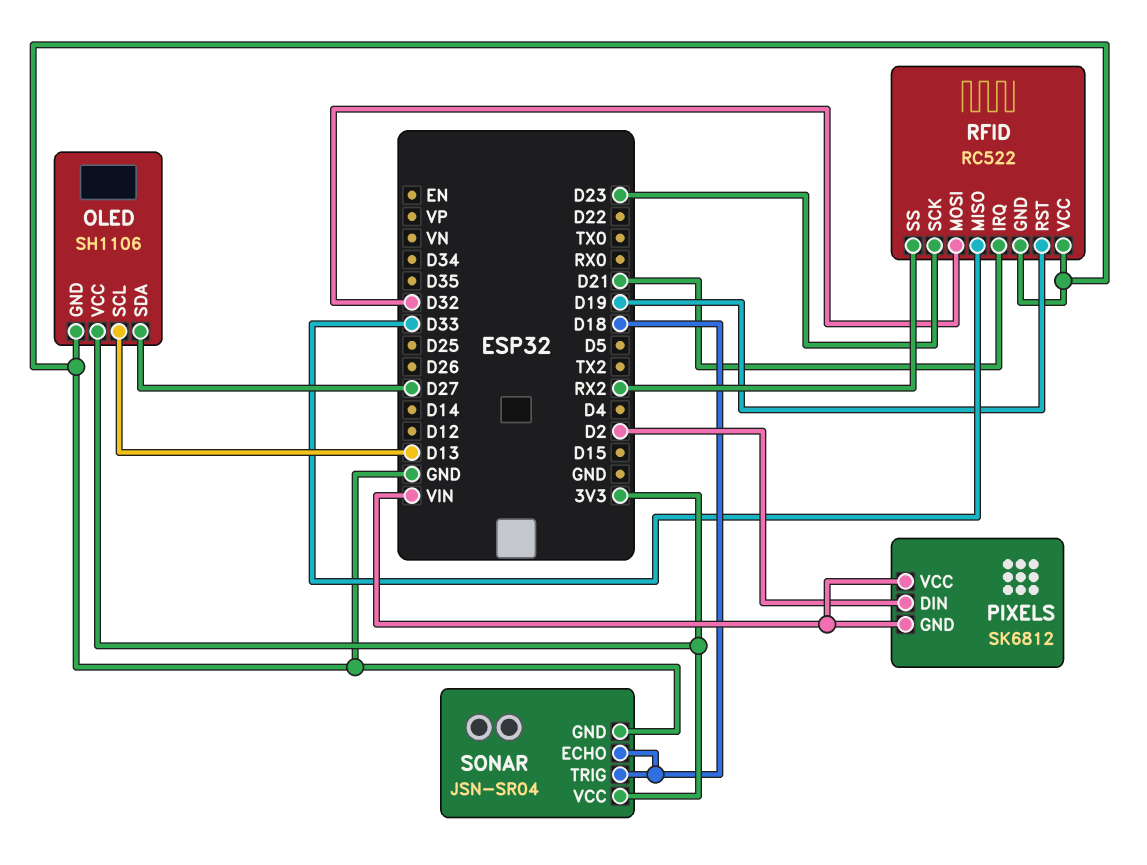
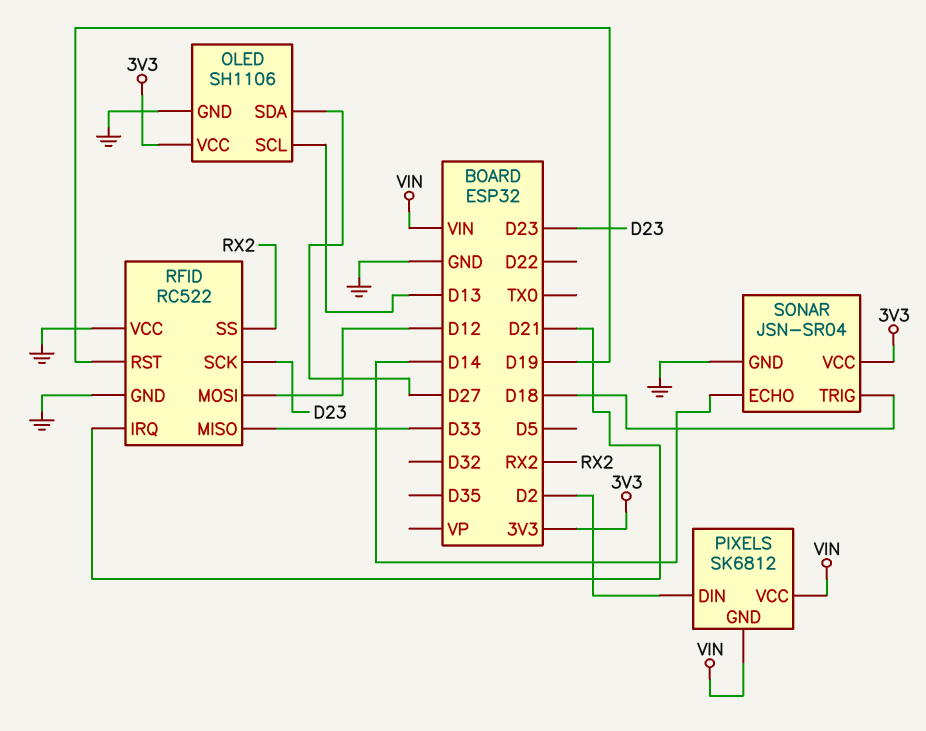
RFID pin MOSI: D32 -> D12
SONAR pin ECHO: D18 -> D14

